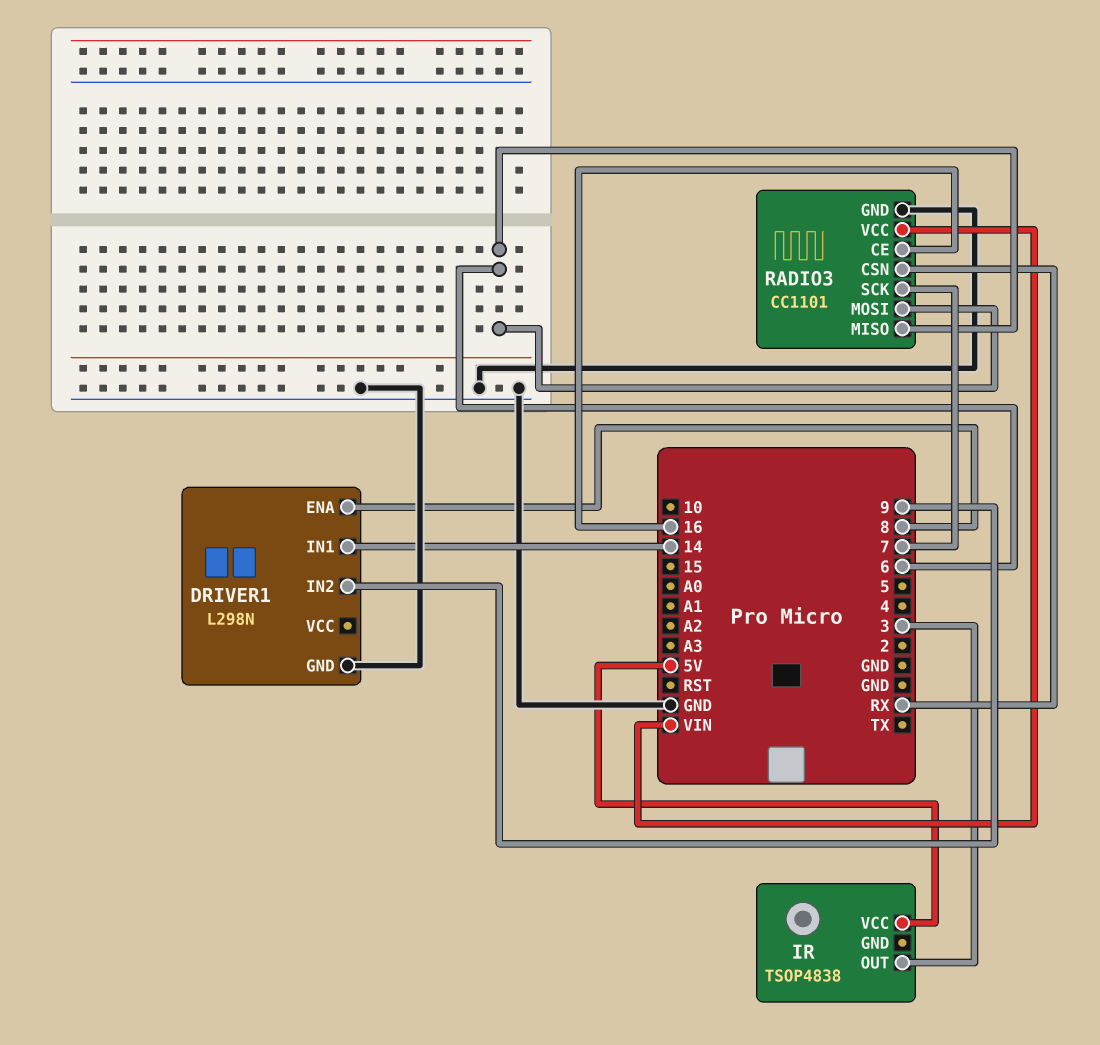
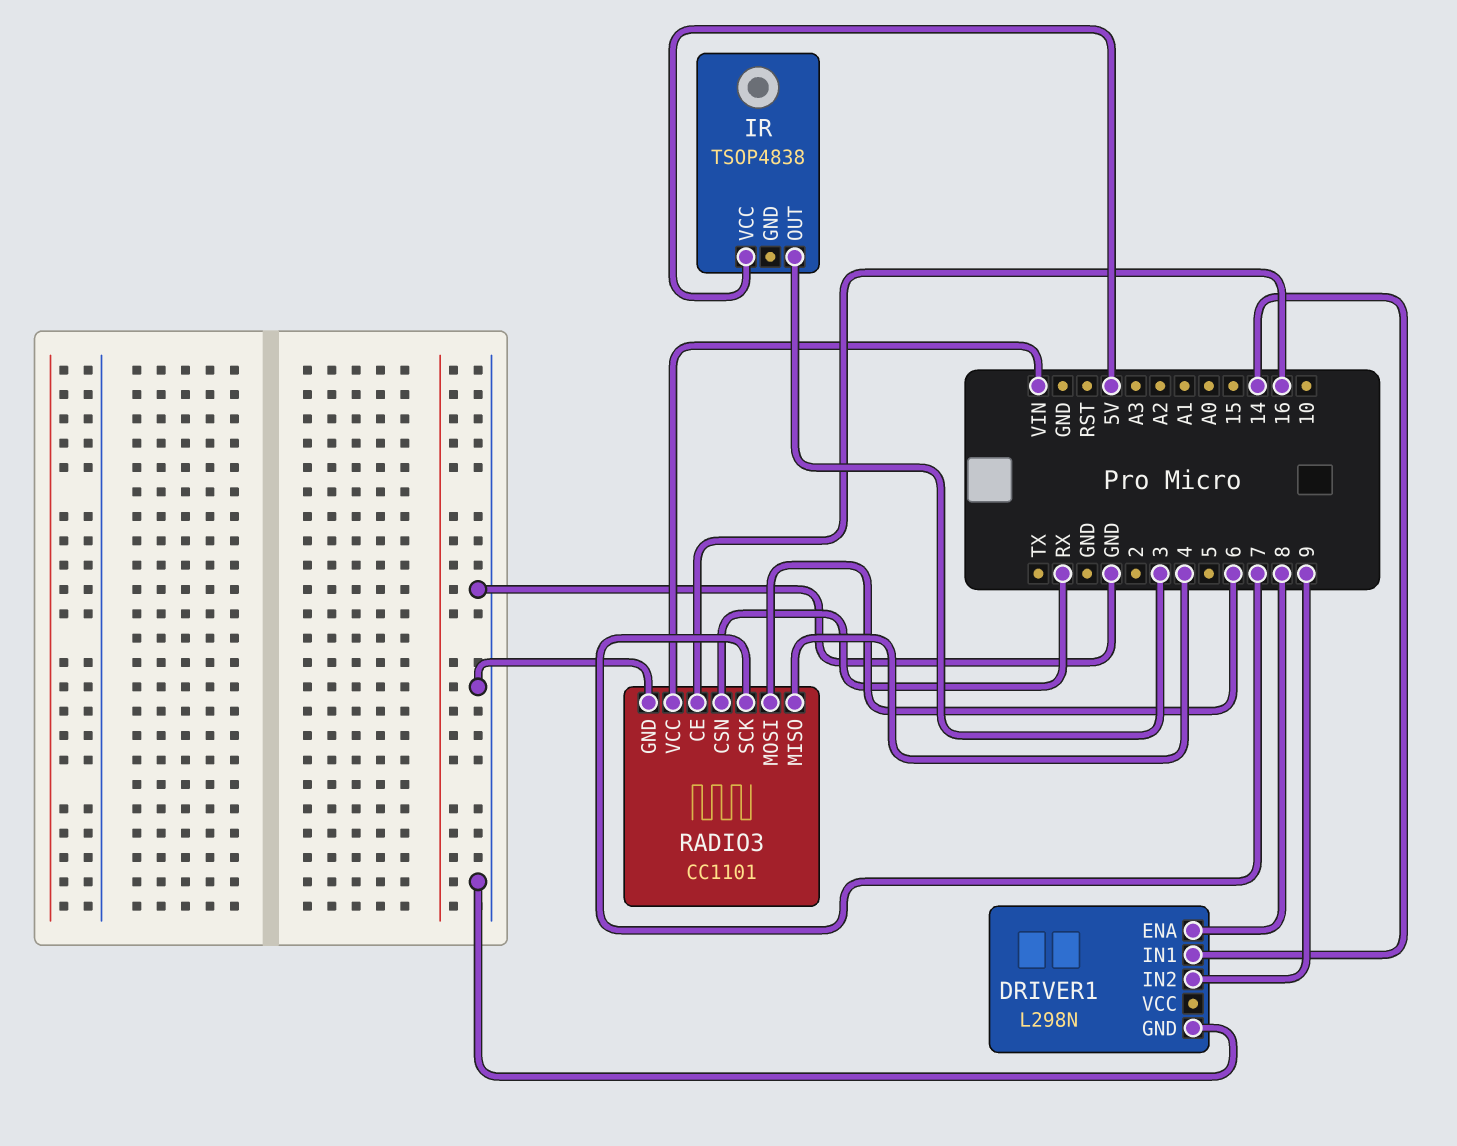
RADIO3 pin MISO: 6 -> 4

